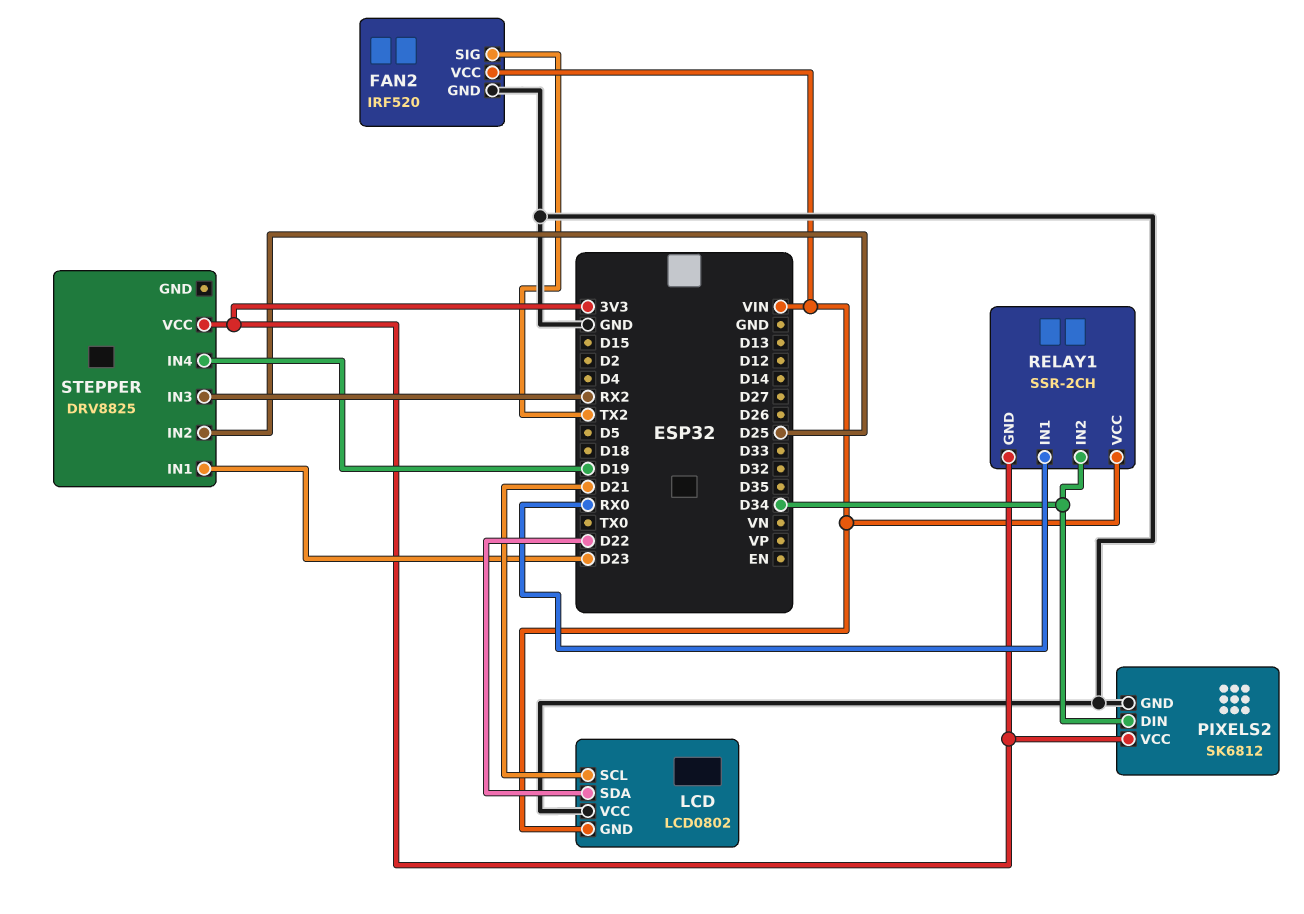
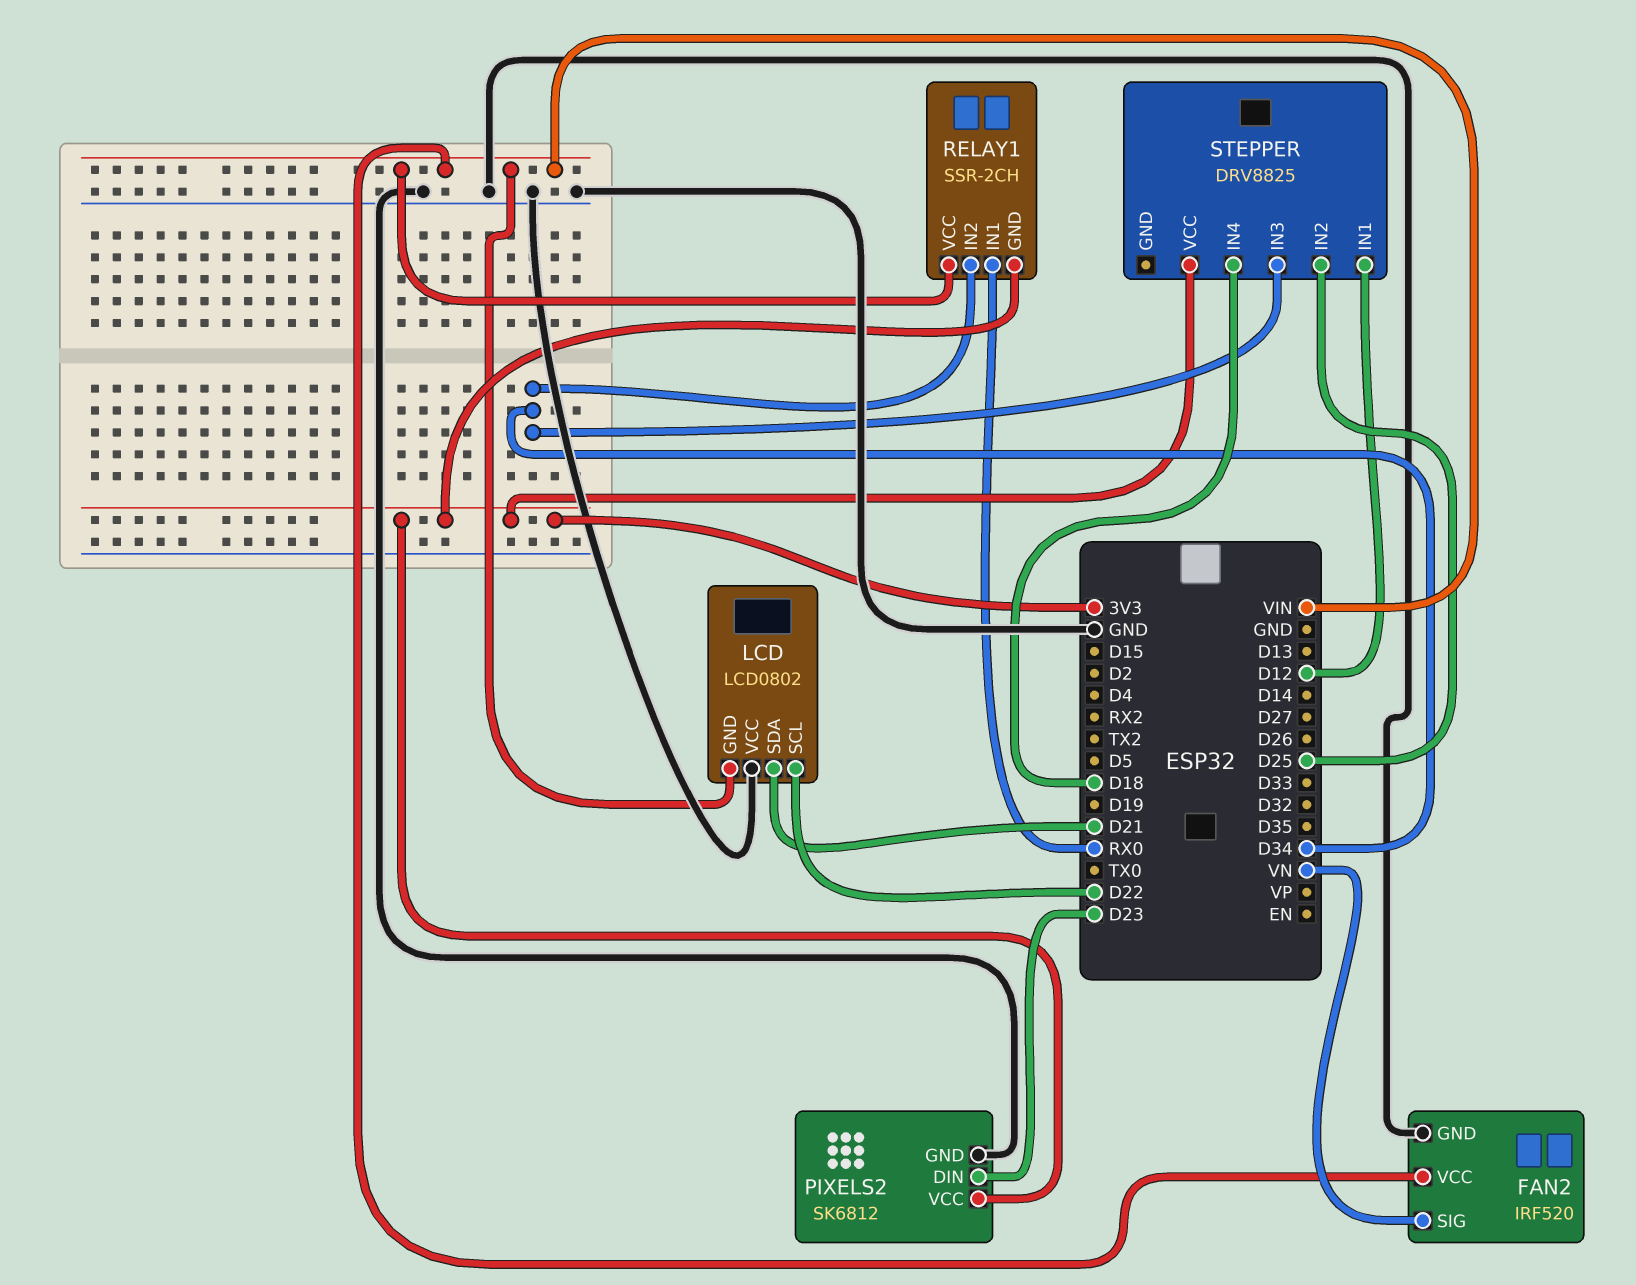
FAN2 pin SIG: TX2 -> VN
LCD pin SCL: D21 -> D22
LCD pin SDA: D22 -> D21
PIXELS2 pin DIN: D34 -> D23
STEPPER pin IN1: D23 -> D12
STEPPER pin IN3: RX2 -> D34
STEPPER pin IN4: D19 -> D18

